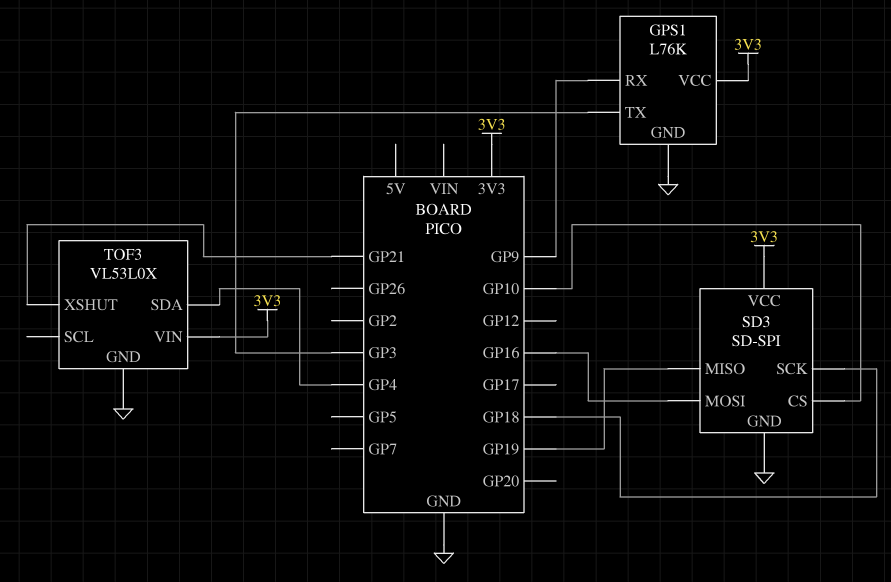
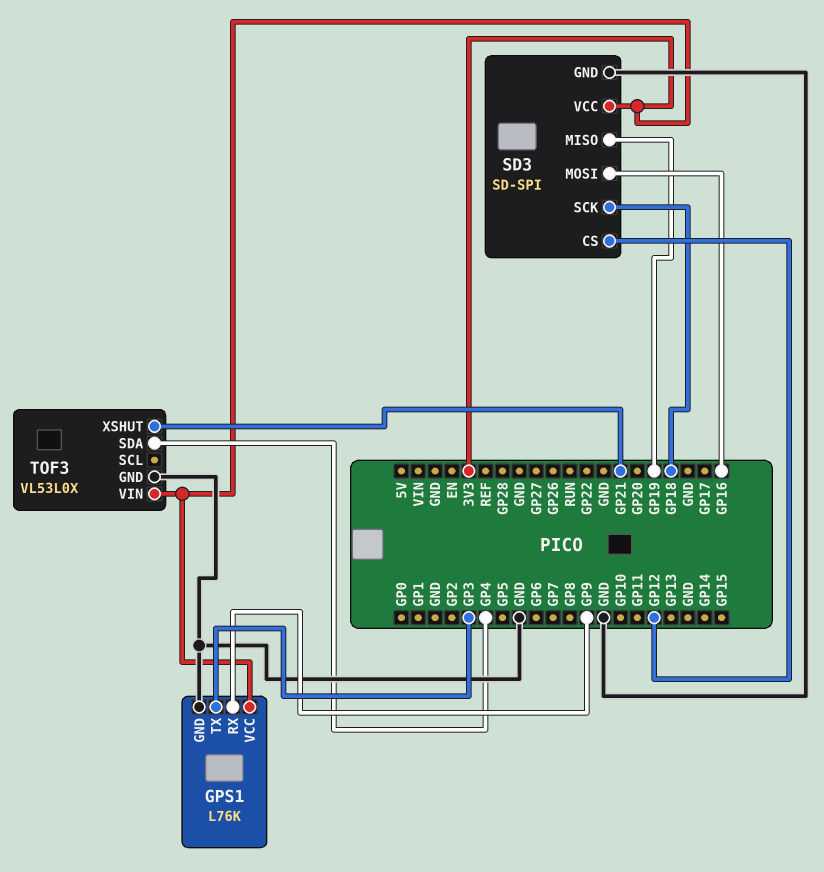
SD3 pin CS: GP10 -> GP12

